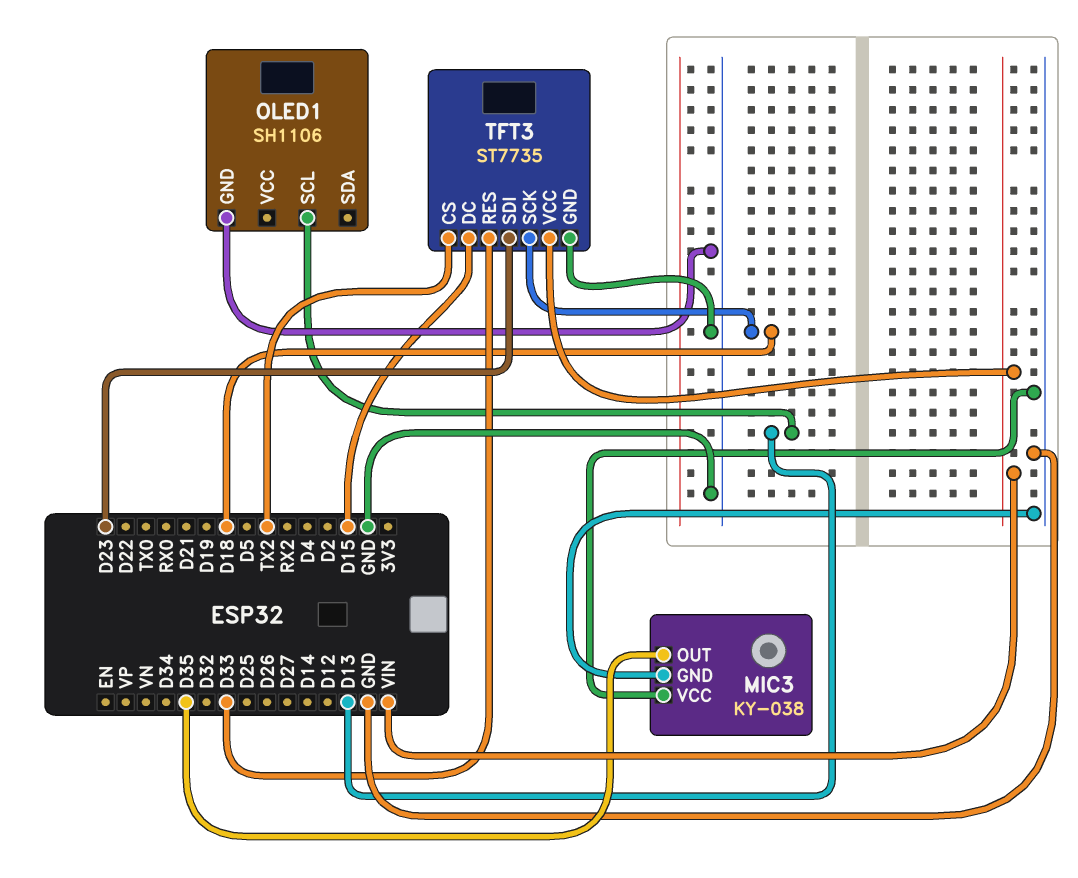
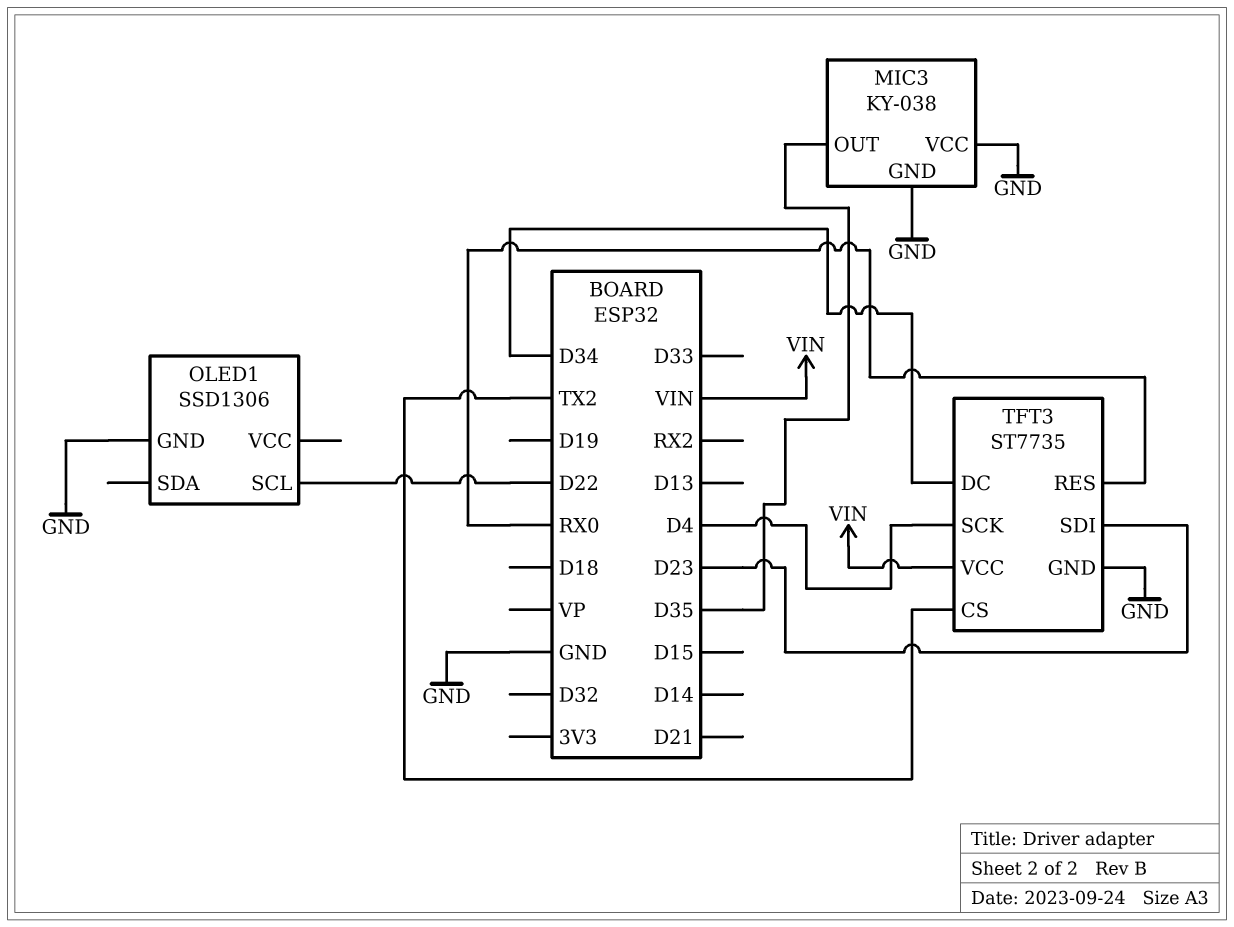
OLED1: SH1106 -> SSD1306
OLED1 pin SCL: D13 -> D22
TFT3 pin DC: D15 -> D34
TFT3 pin RES: D33 -> RX0
TFT3 pin SCK: D18 -> D4

